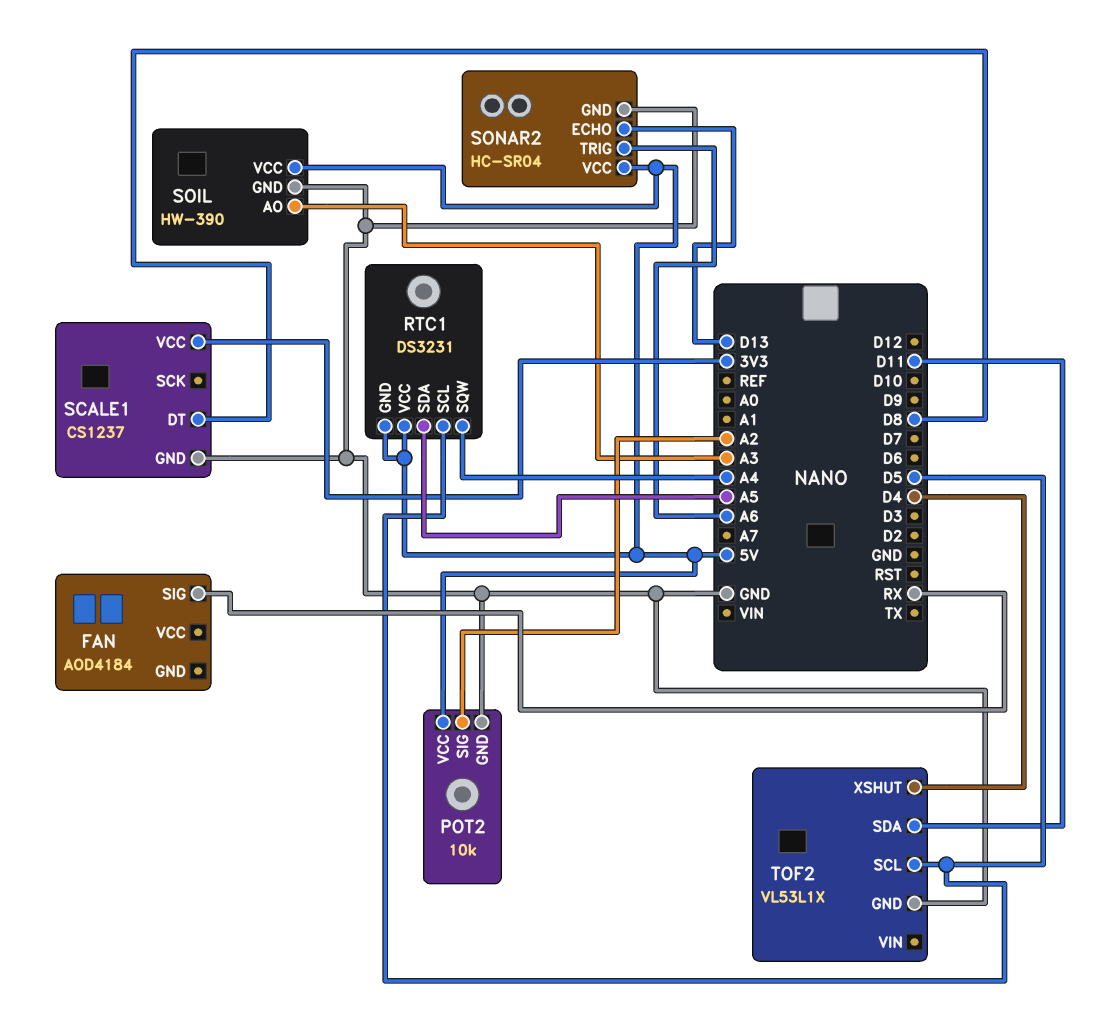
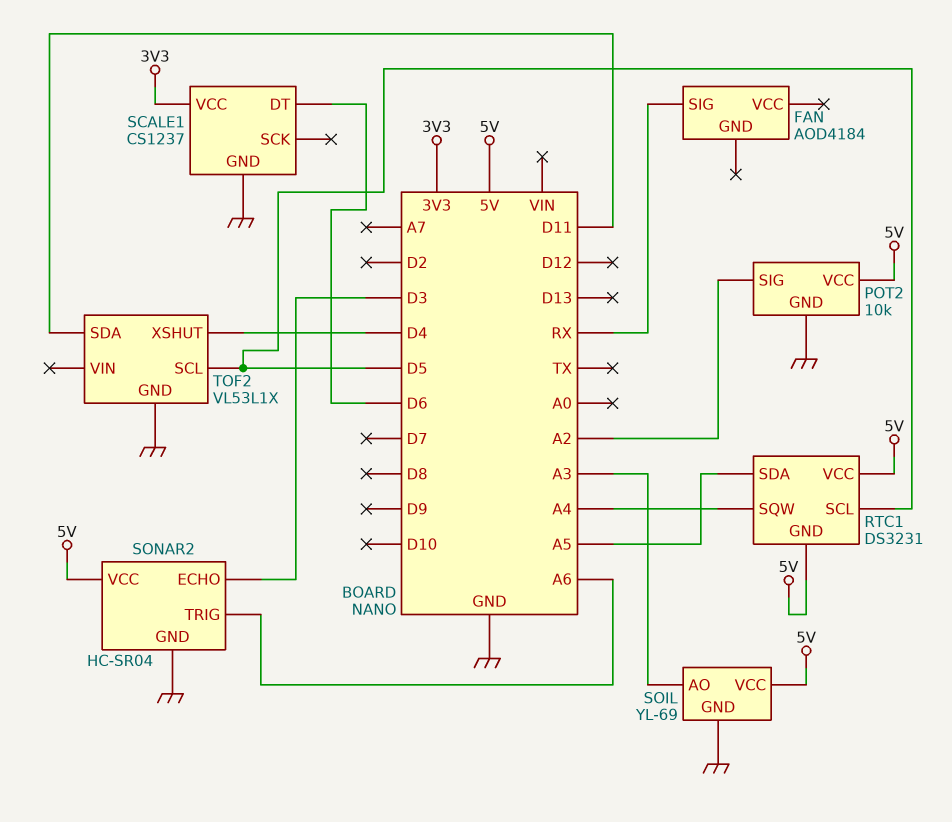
SCALE1 pin DT: D8 -> D6
SOIL: HW-390 -> YL-69
SONAR2 pin ECHO: D13 -> D3

